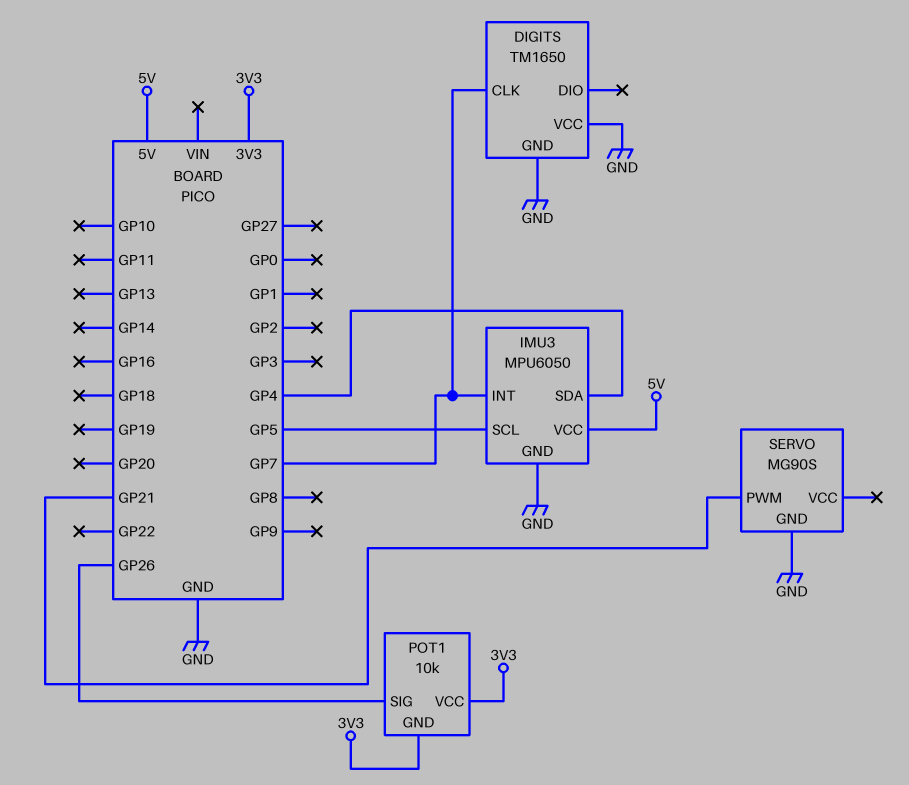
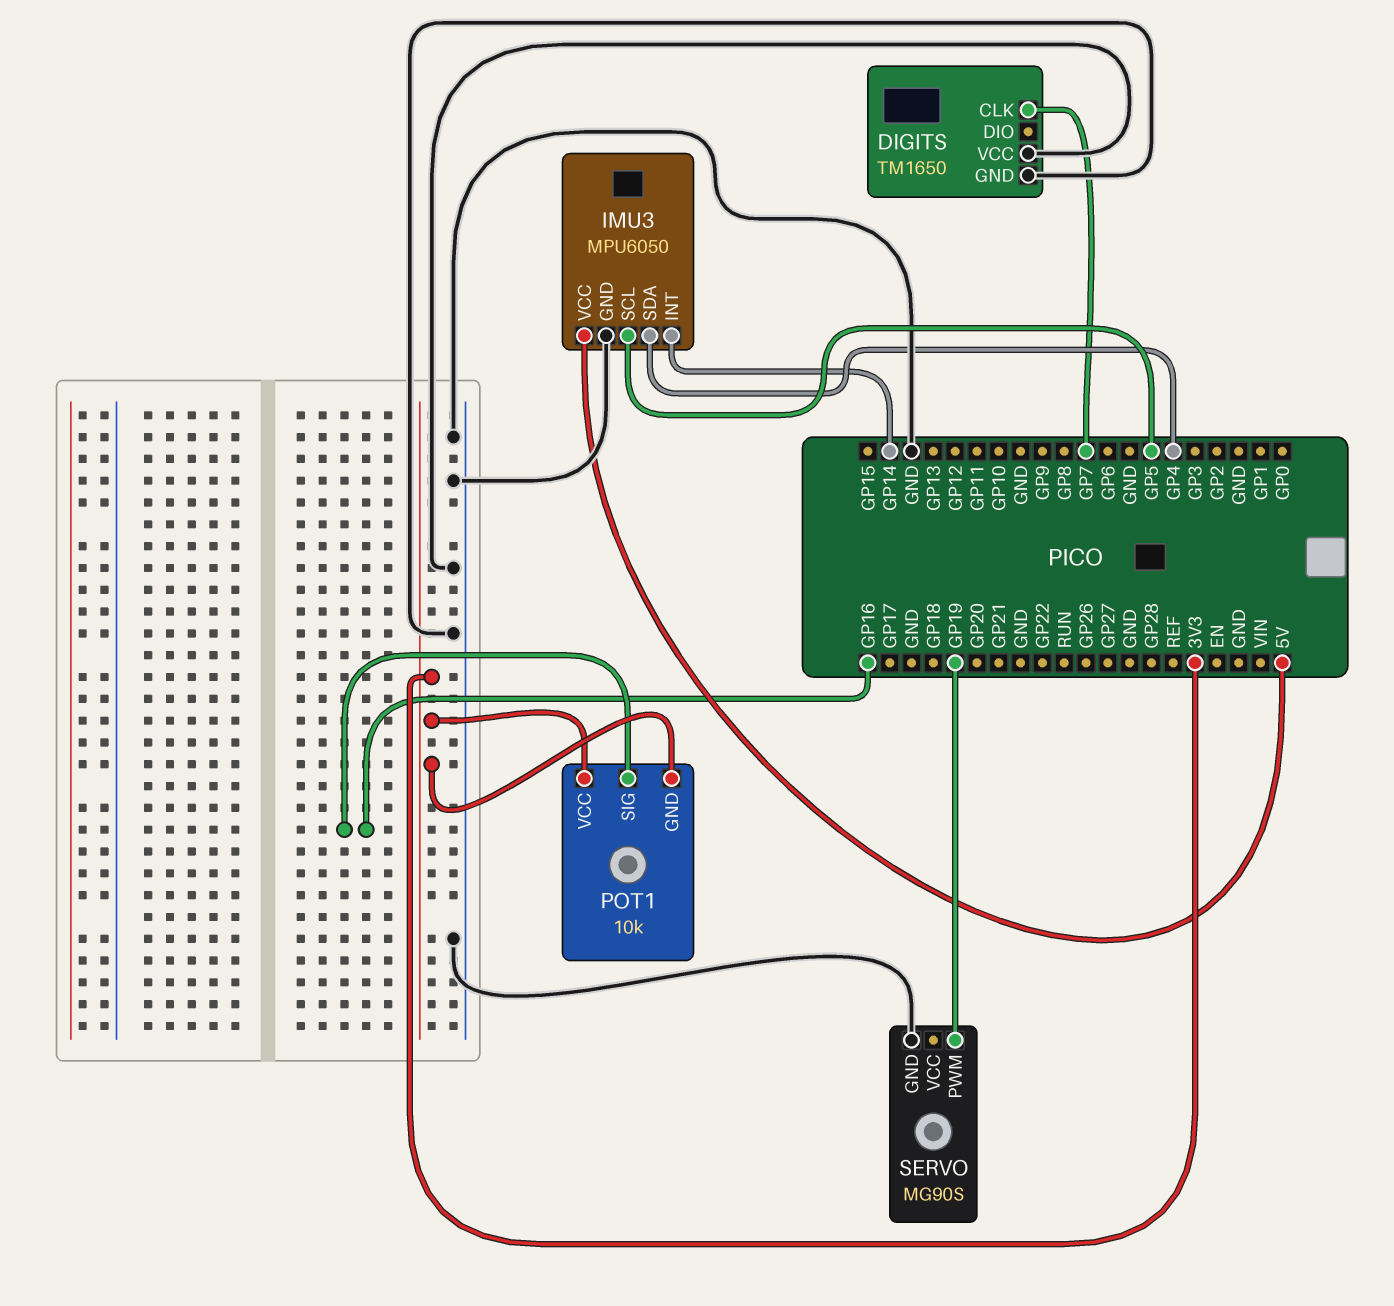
IMU3 pin INT: GP7 -> GP14
POT1 pin SIG: GP26 -> GP16
SERVO pin PWM: GP21 -> GP19

